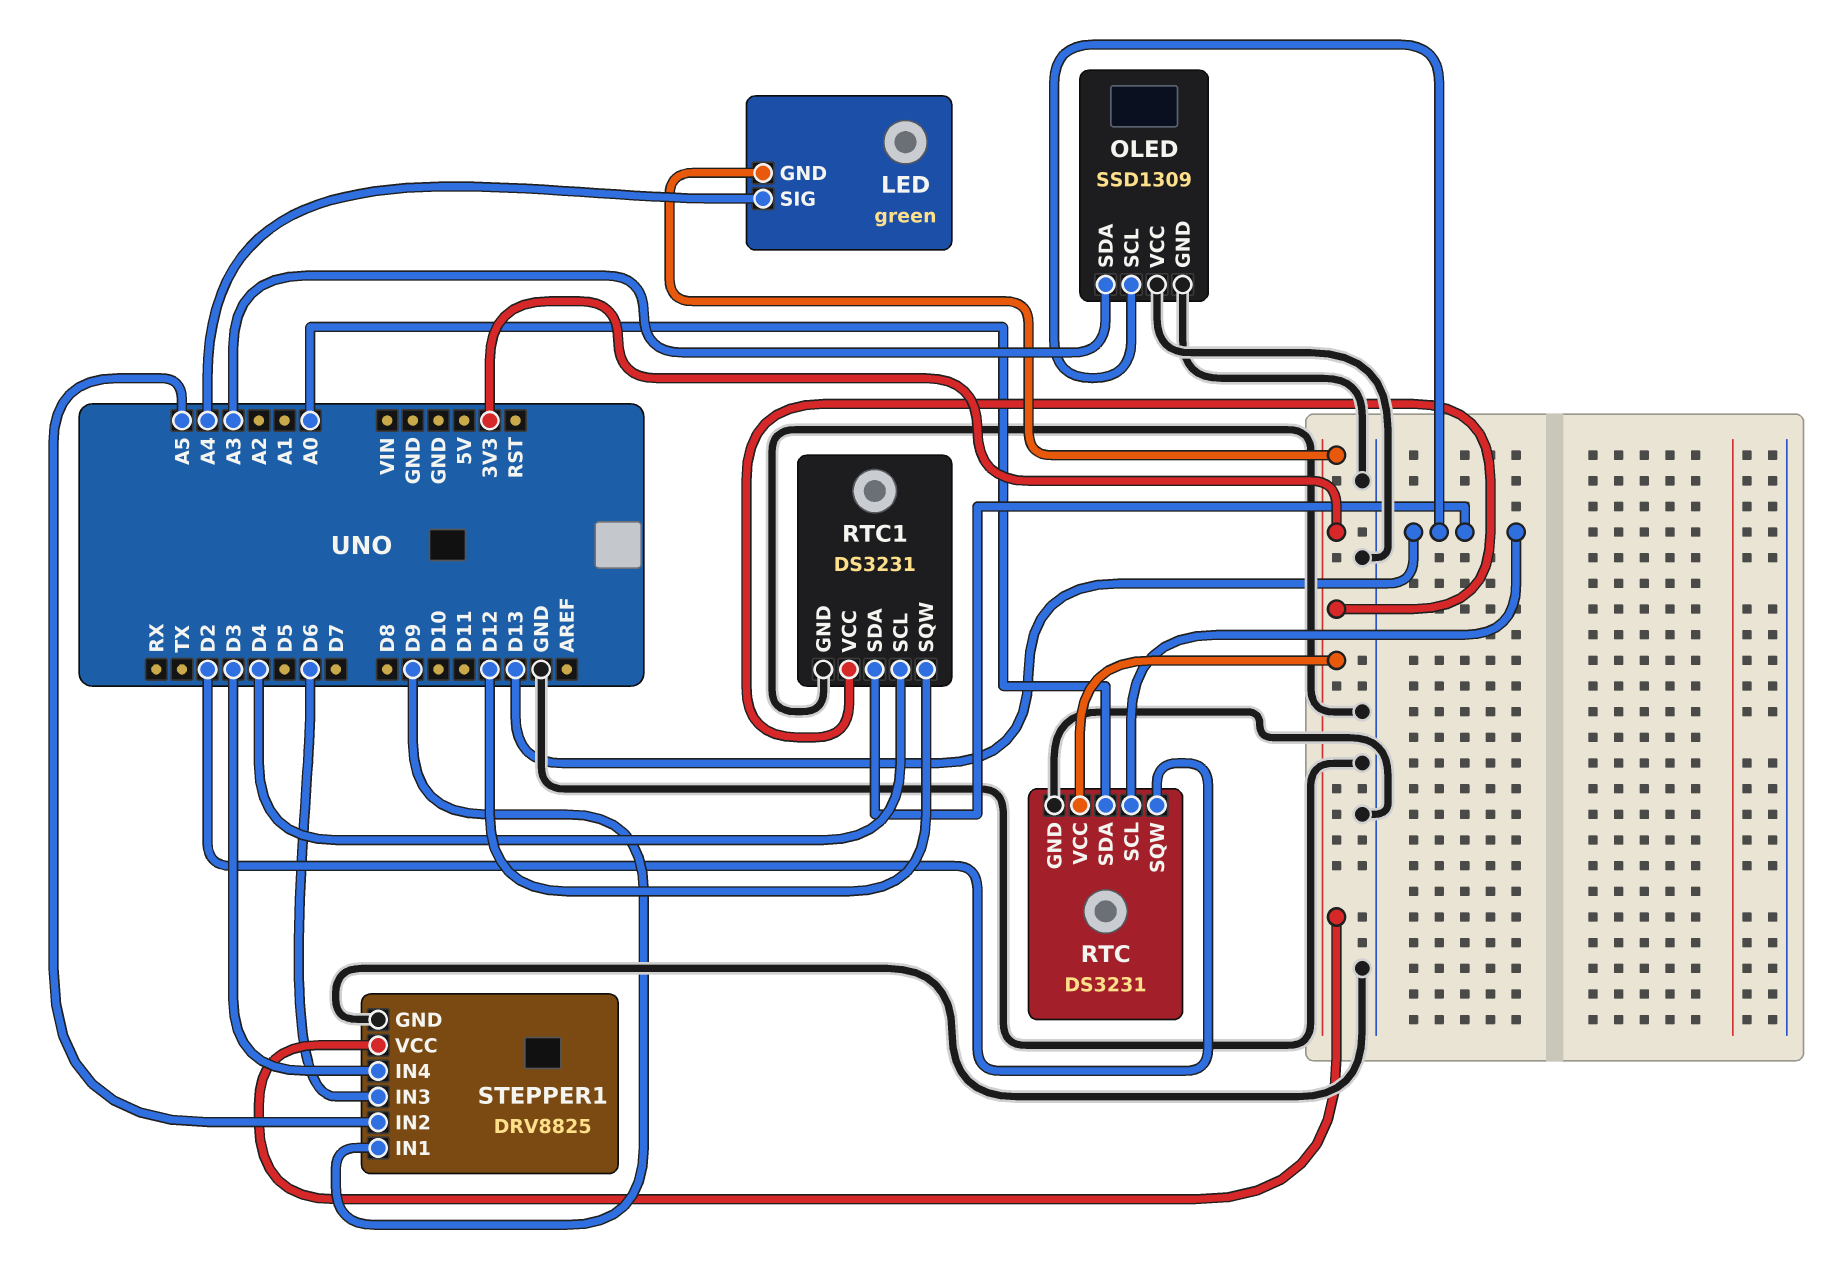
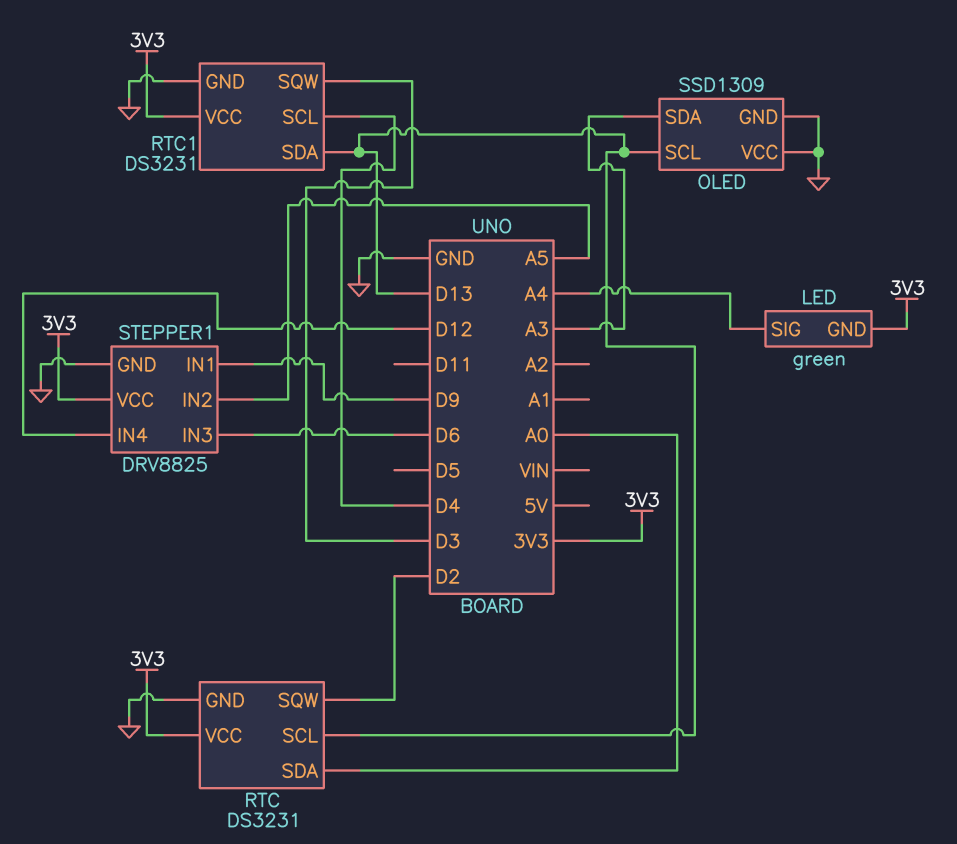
RTC1 pin SQW: D12 -> D3
STEPPER1 pin IN4: D3 -> D12

